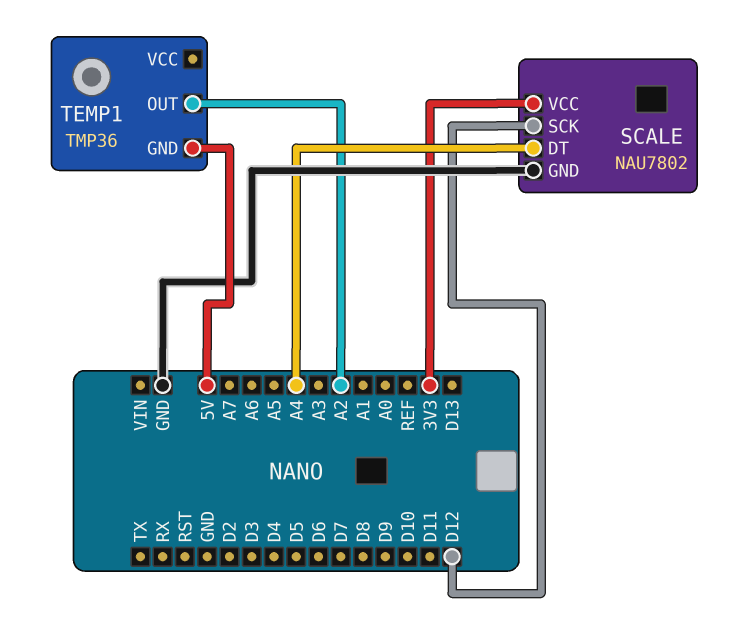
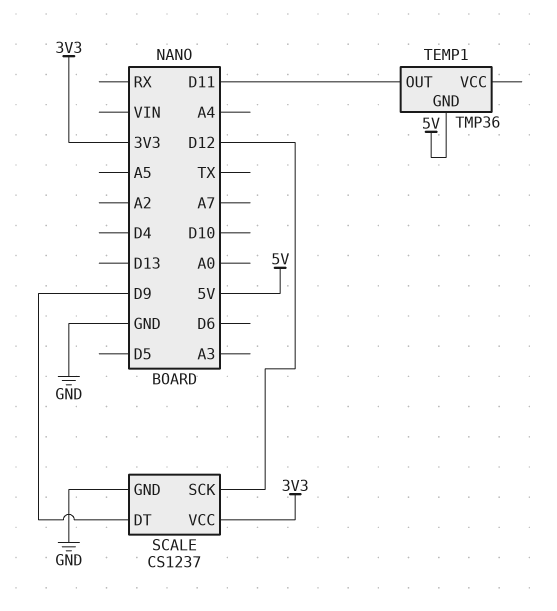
SCALE: NAU7802 -> CS1237
SCALE pin DT: A4 -> D9
TEMP1 pin OUT: A2 -> D11

